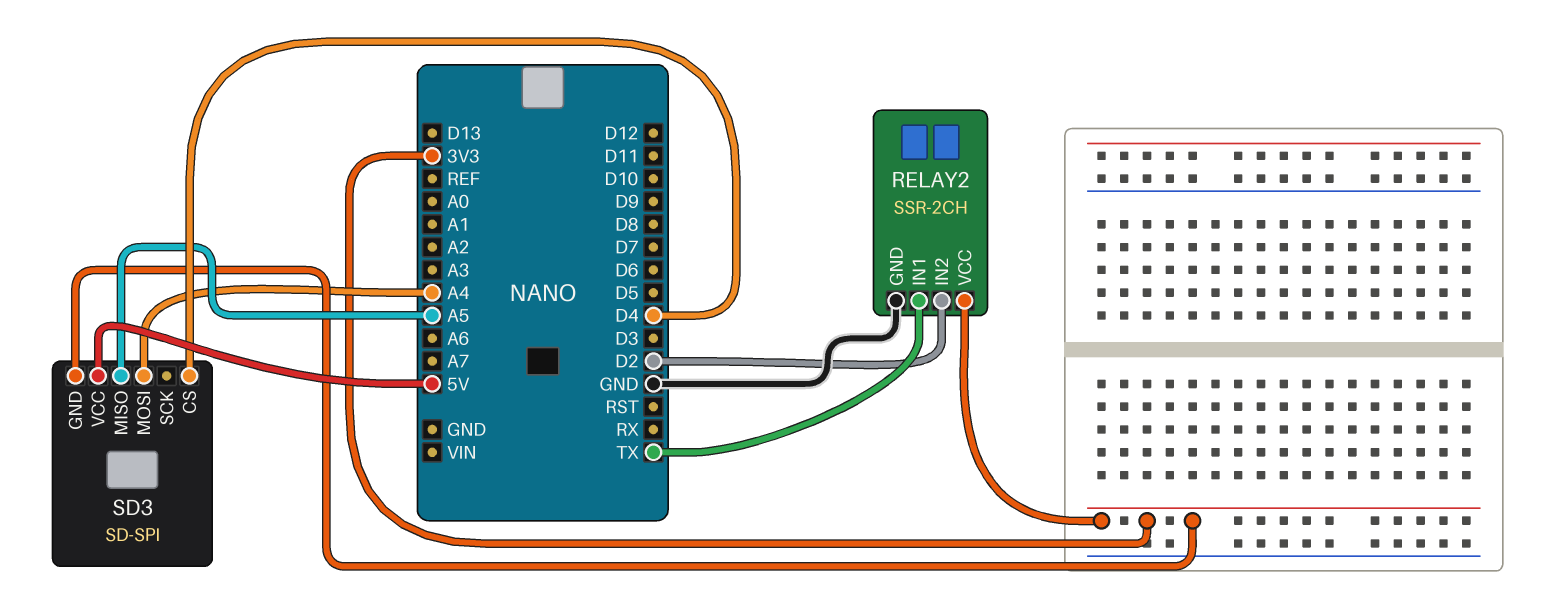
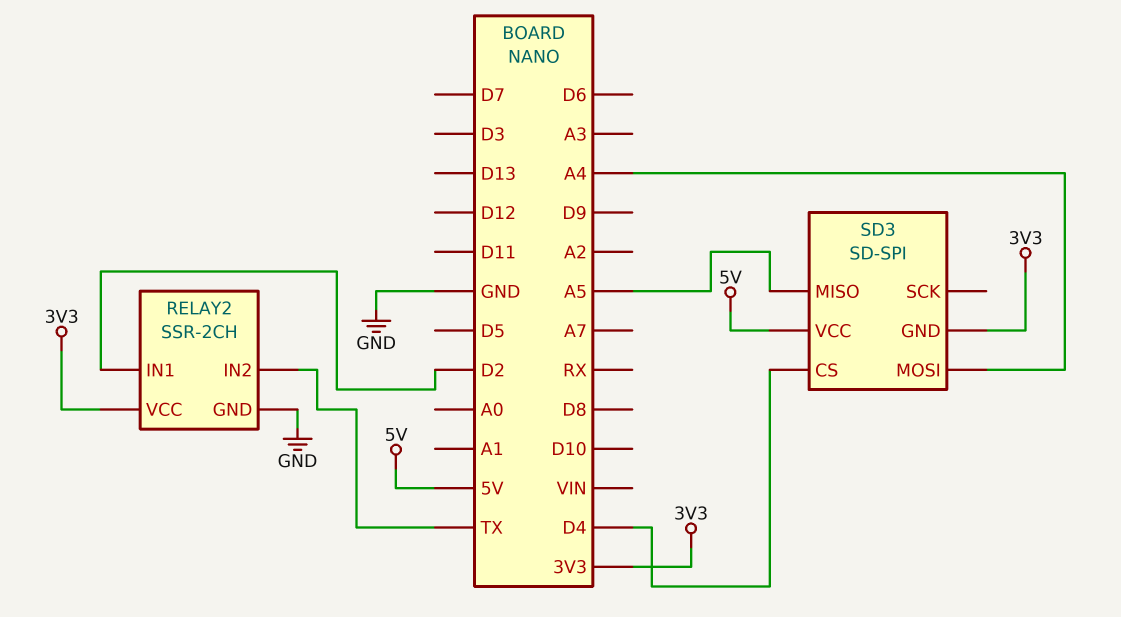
RELAY2 pin IN1: TX -> D2
RELAY2 pin IN2: D2 -> TX

